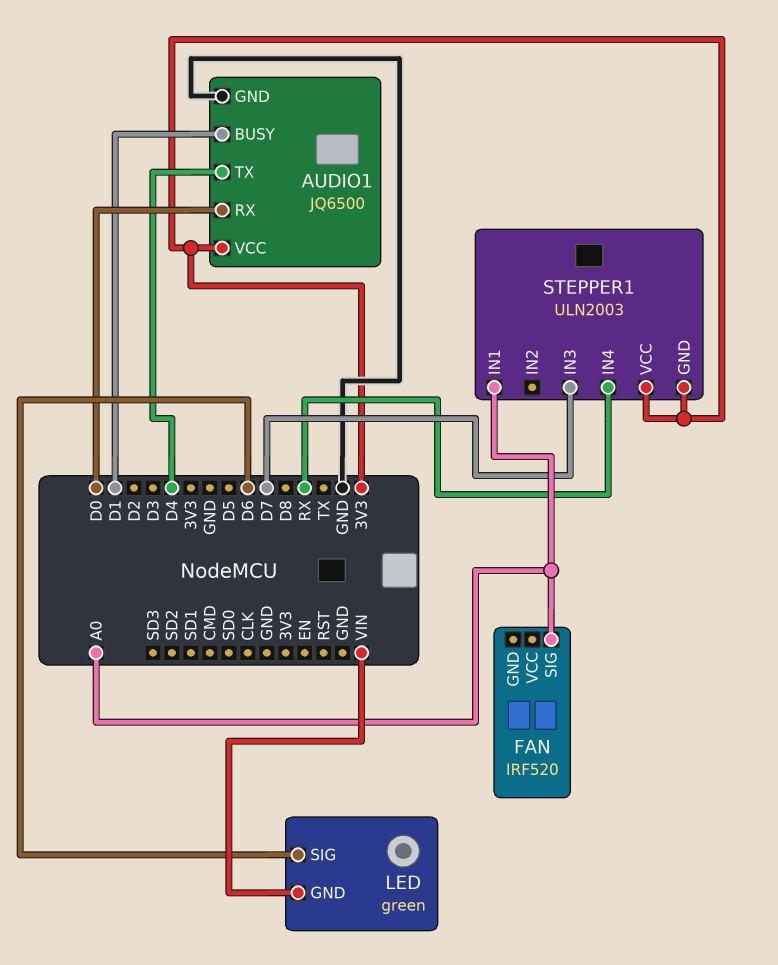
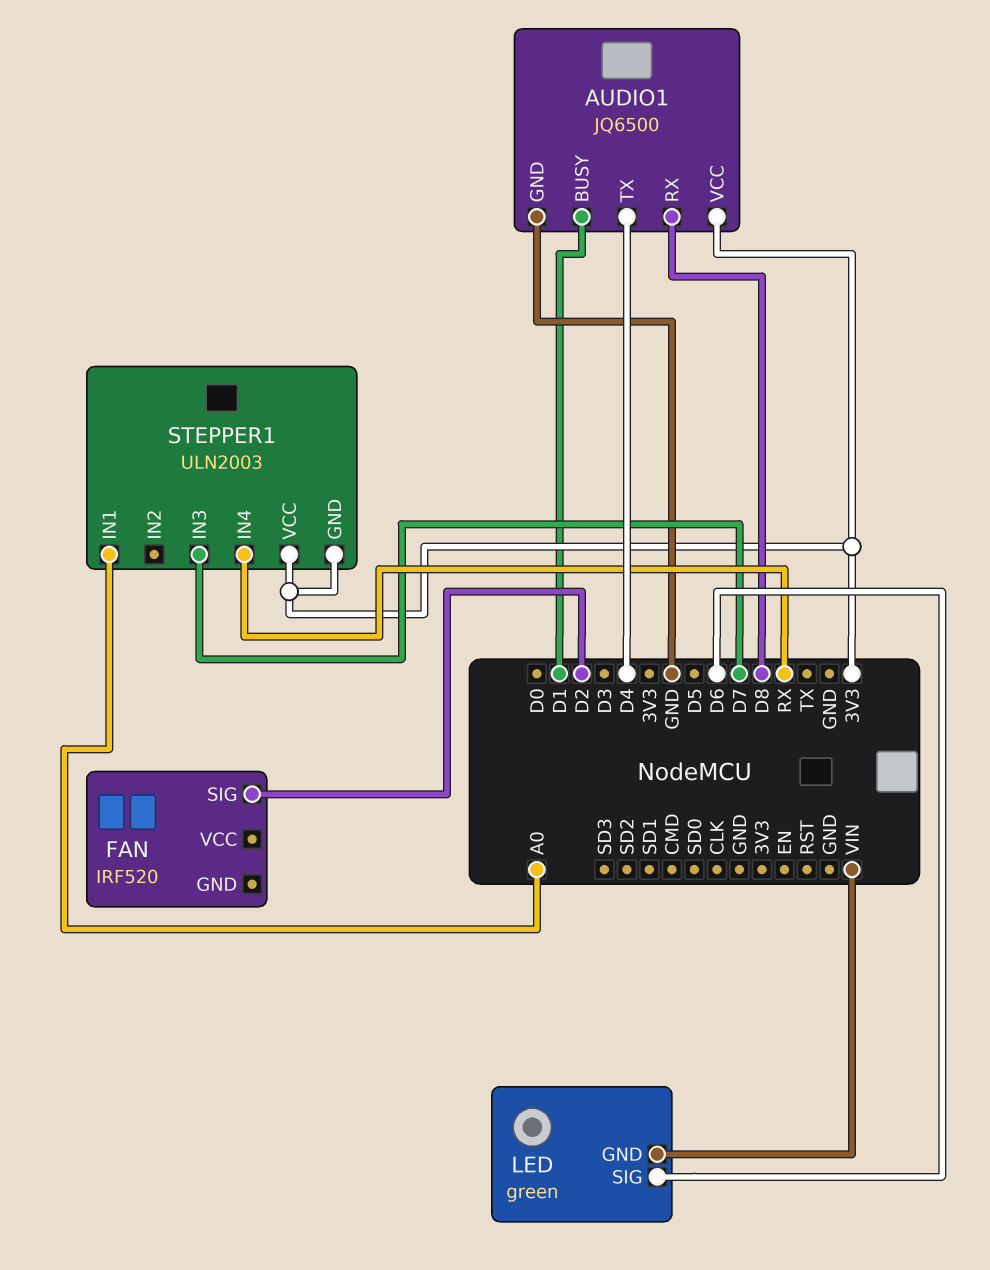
AUDIO1 pin RX: D0 -> D8
FAN pin SIG: A0 -> D2

